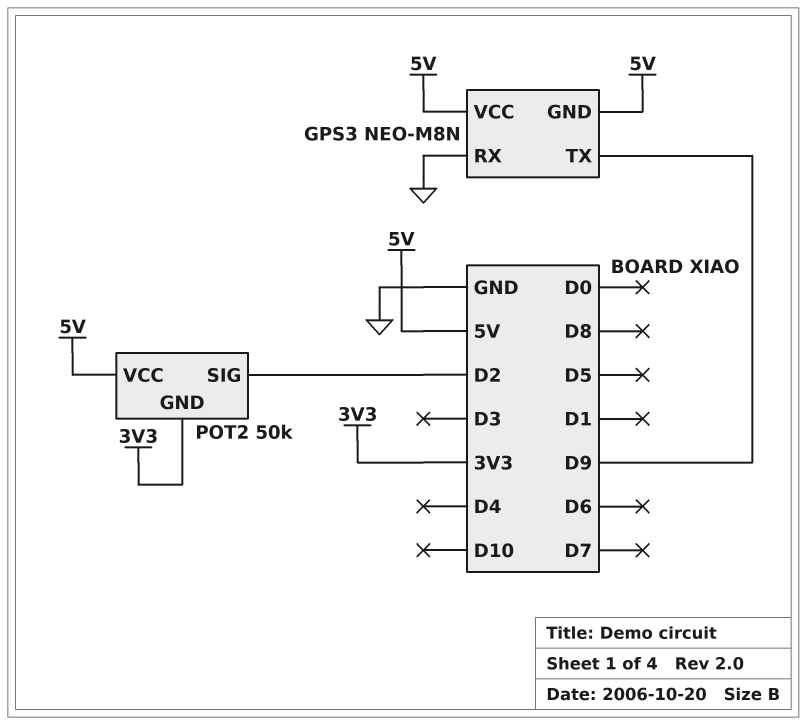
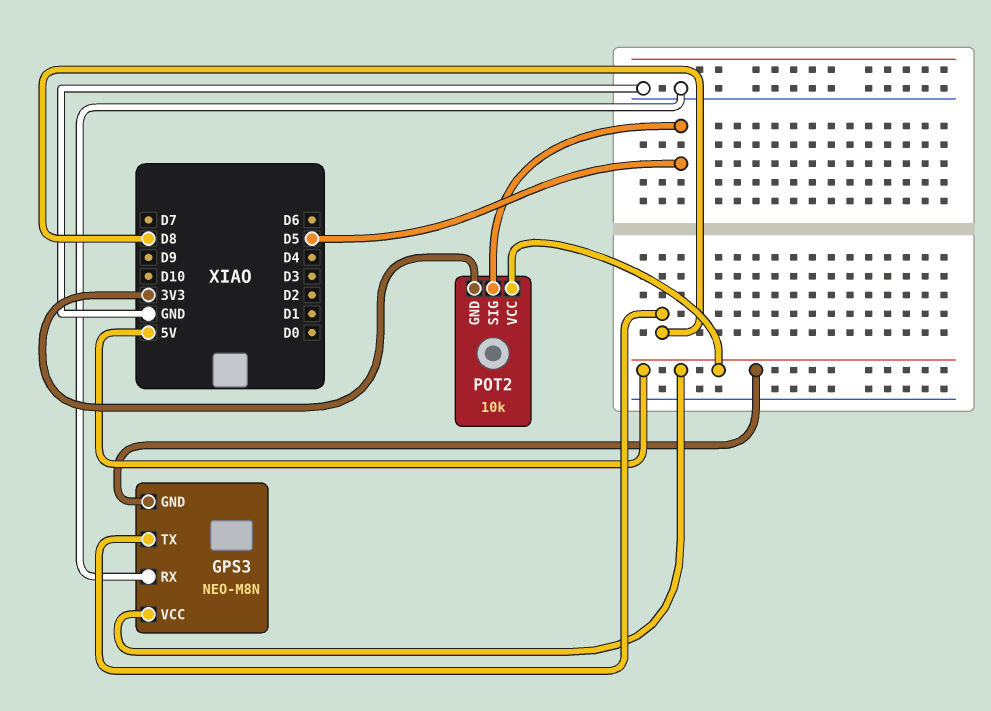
GPS3 pin TX: D9 -> D8
POT2: 50k -> 10k
POT2 pin SIG: D2 -> D5

